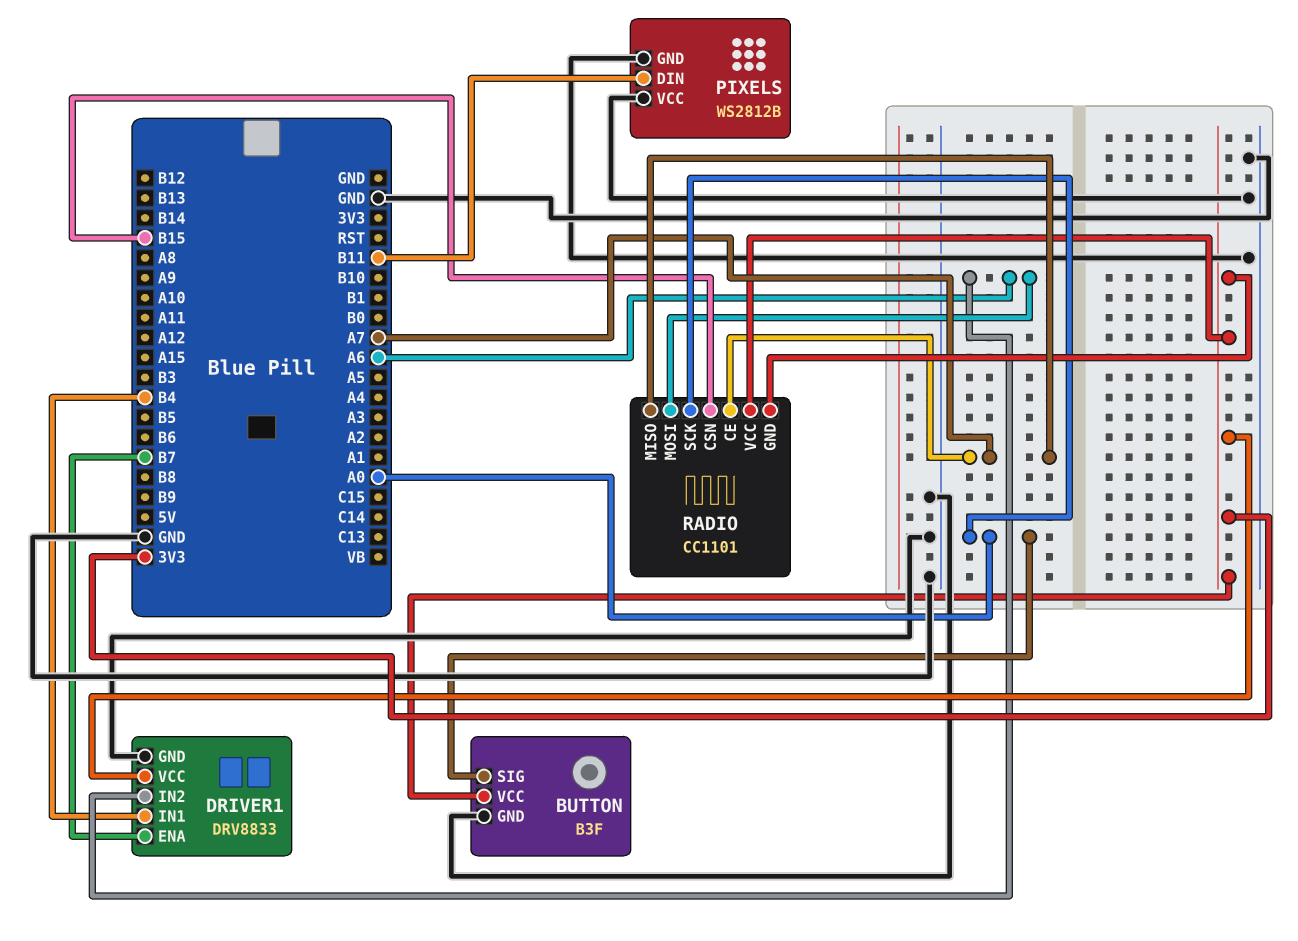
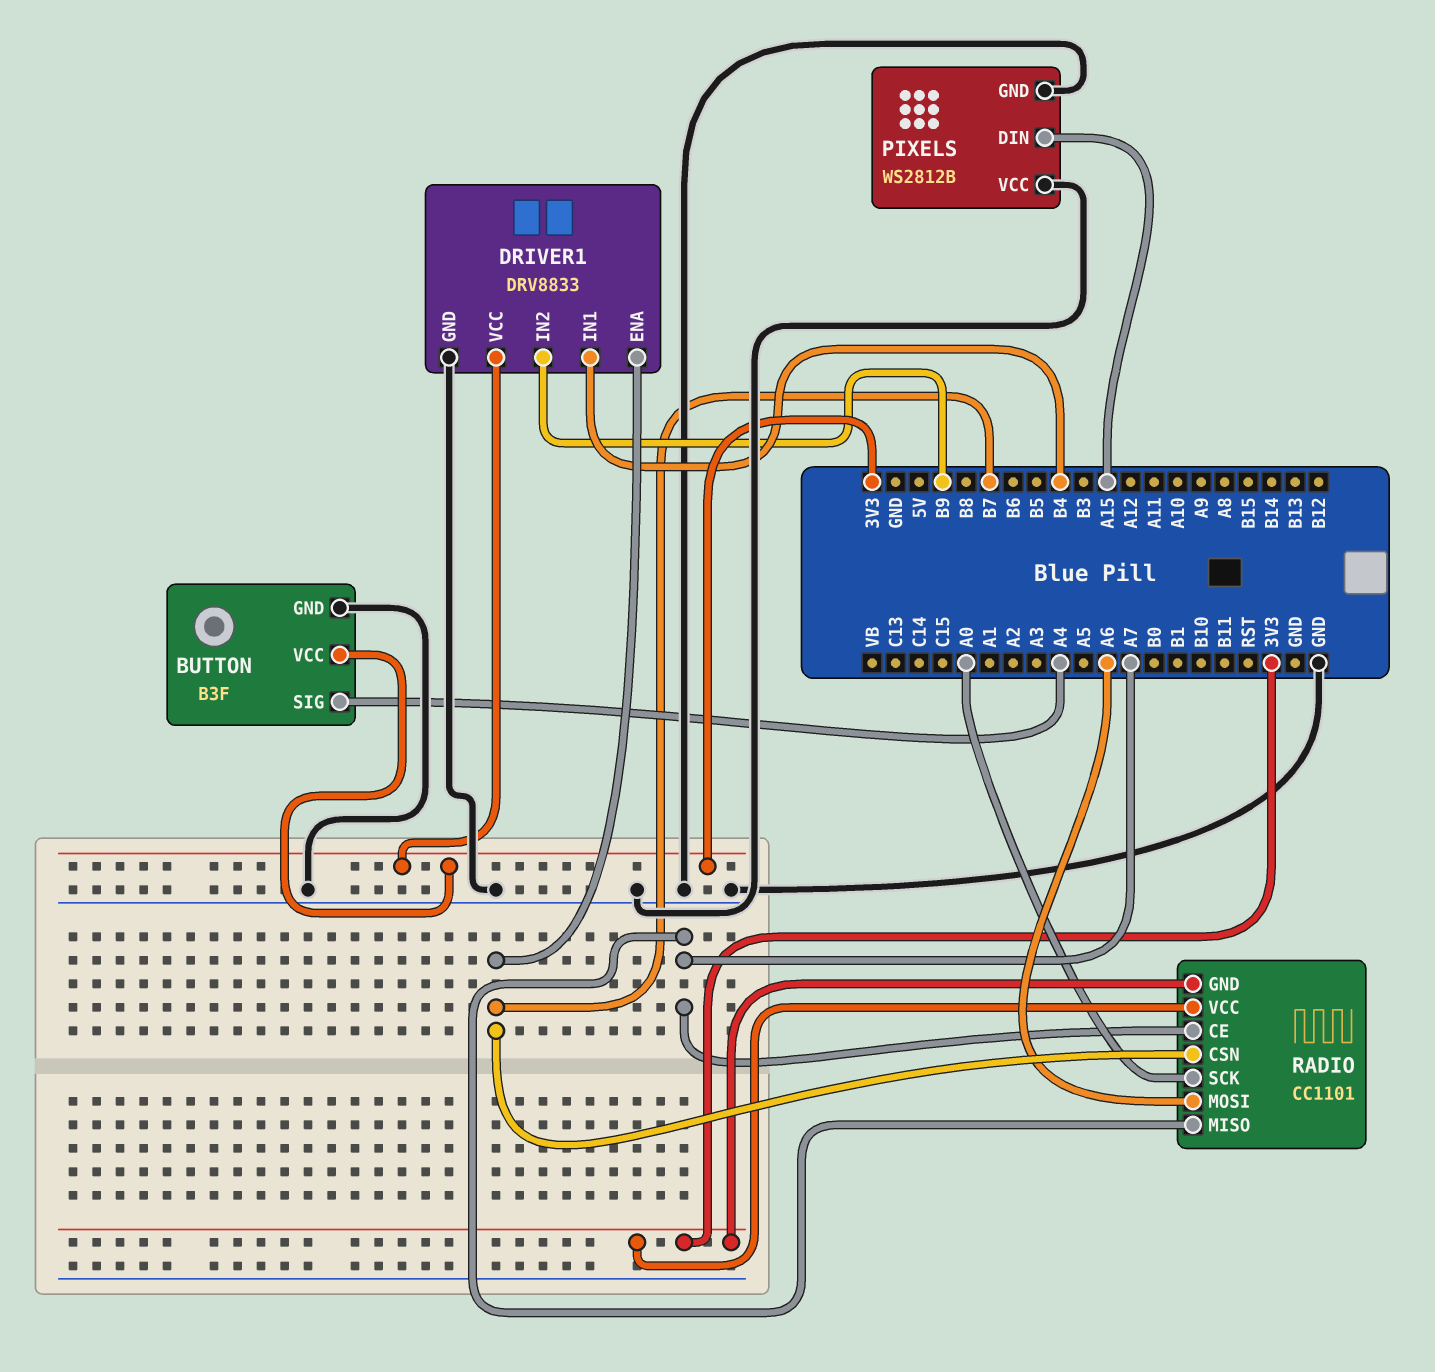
BUTTON pin SIG: A0 -> A4
DRIVER1 pin IN2: A6 -> B9
PIXELS pin DIN: B11 -> A15
RADIO pin CSN: B15 -> B7

